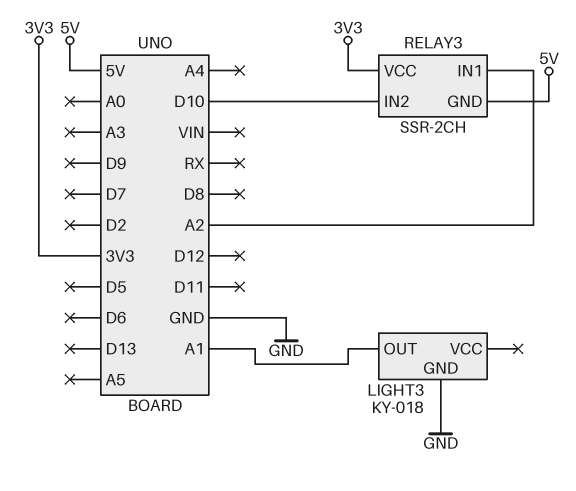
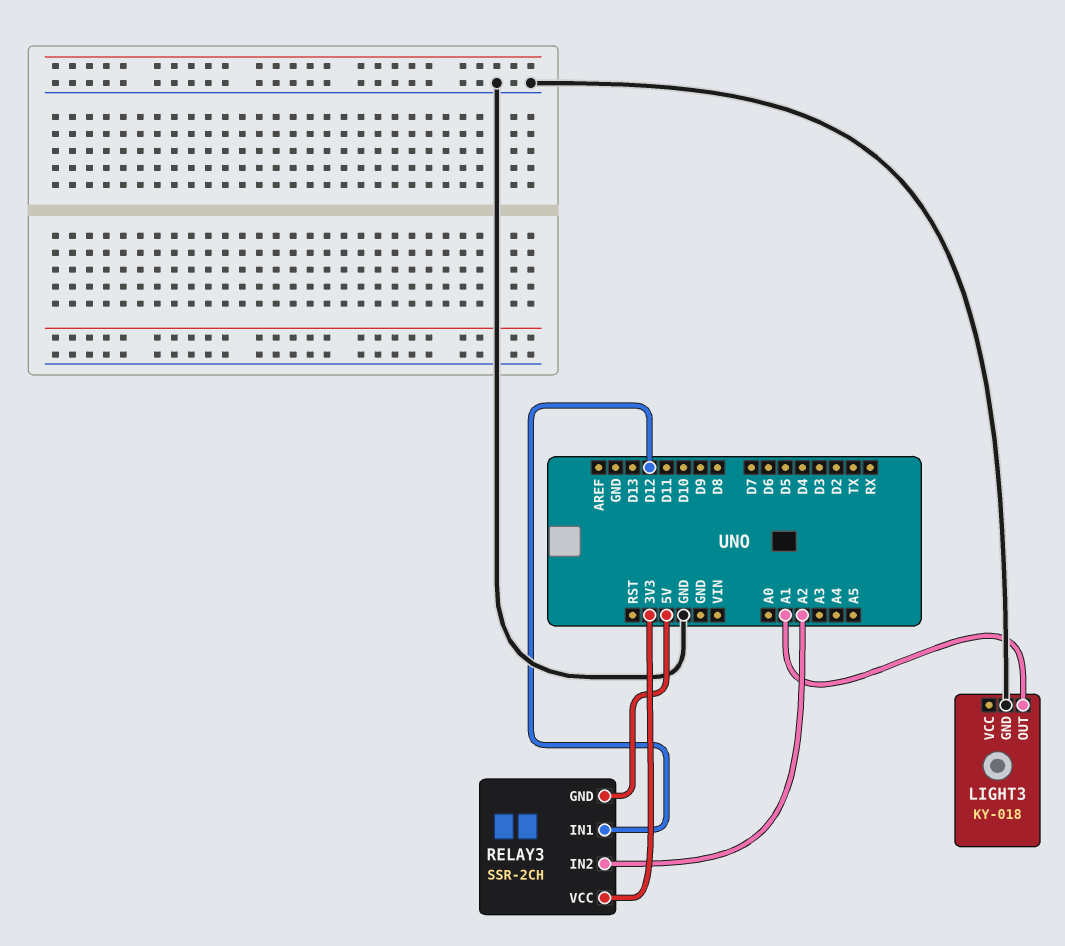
RELAY3 pin IN1: A2 -> D12
RELAY3 pin IN2: D10 -> A2

